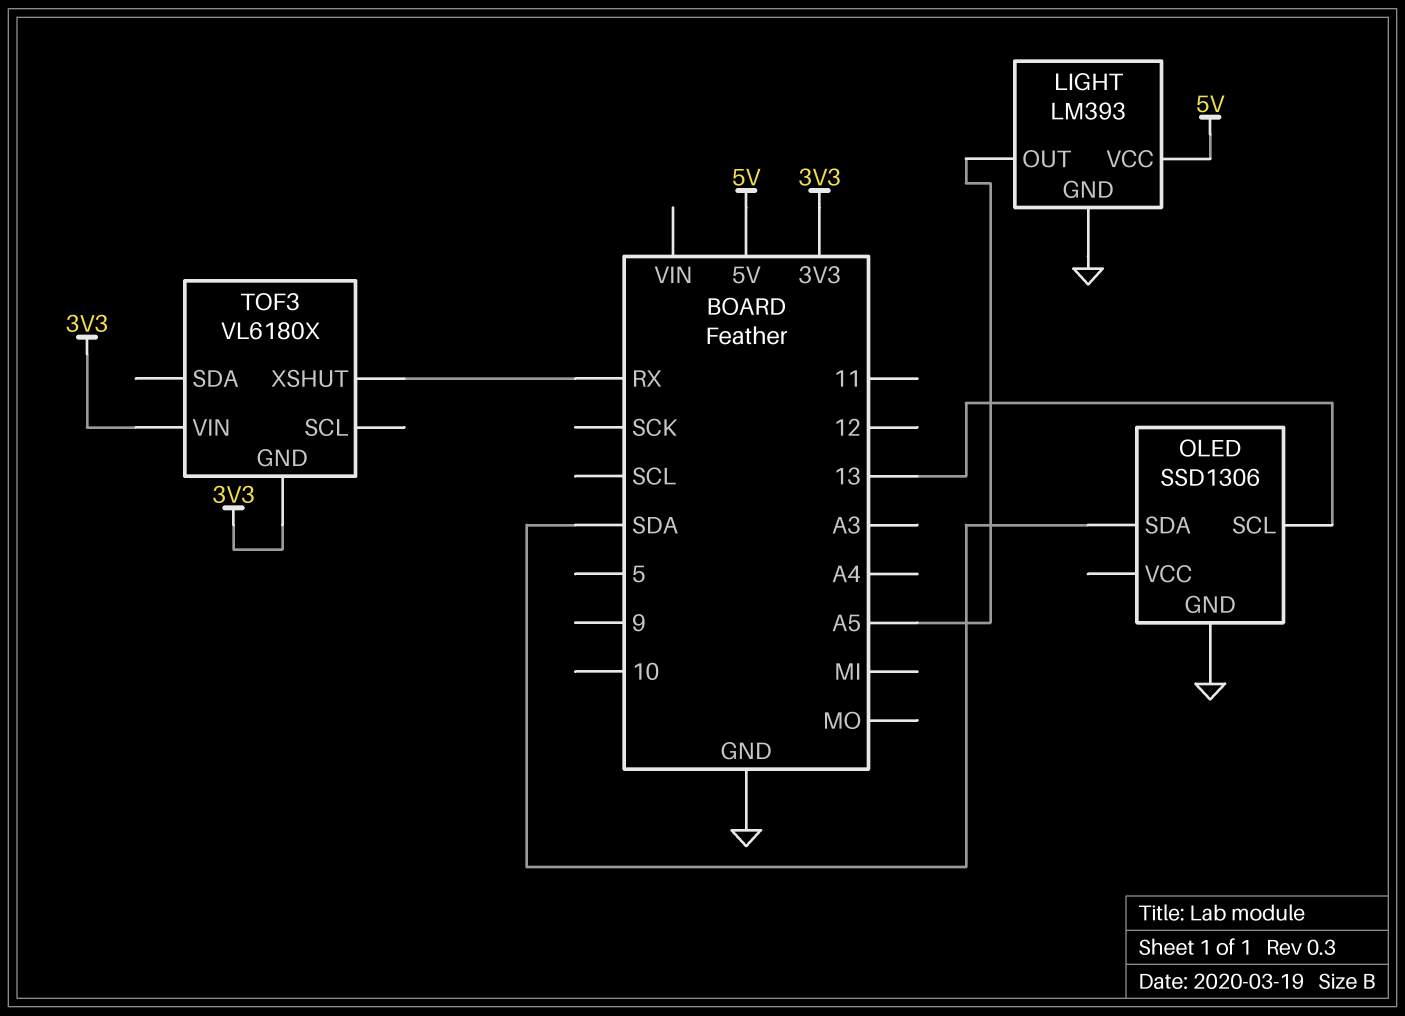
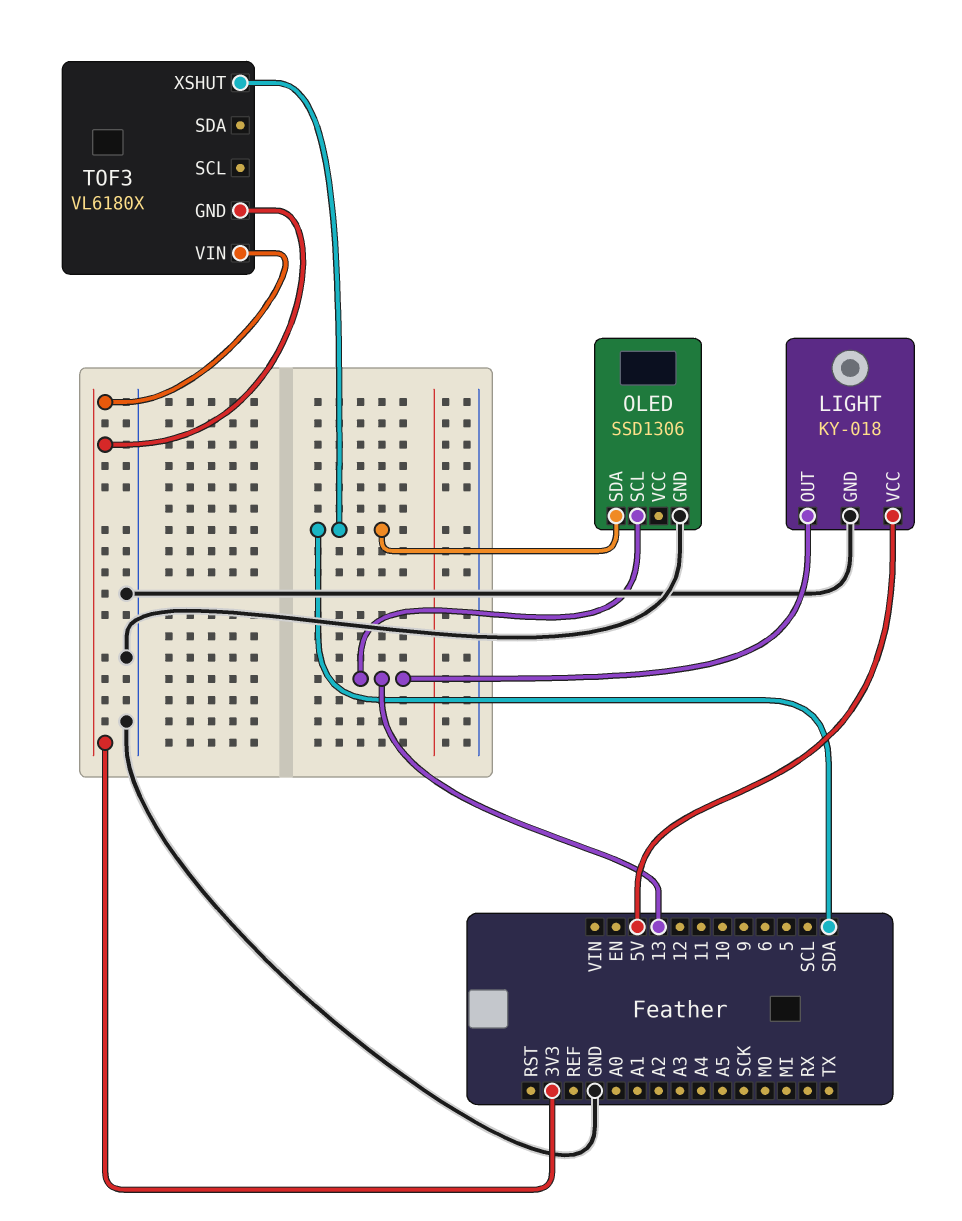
LIGHT: LM393 -> KY-018
LIGHT pin OUT: A5 -> 13
TOF3 pin XSHUT: RX -> SDA

